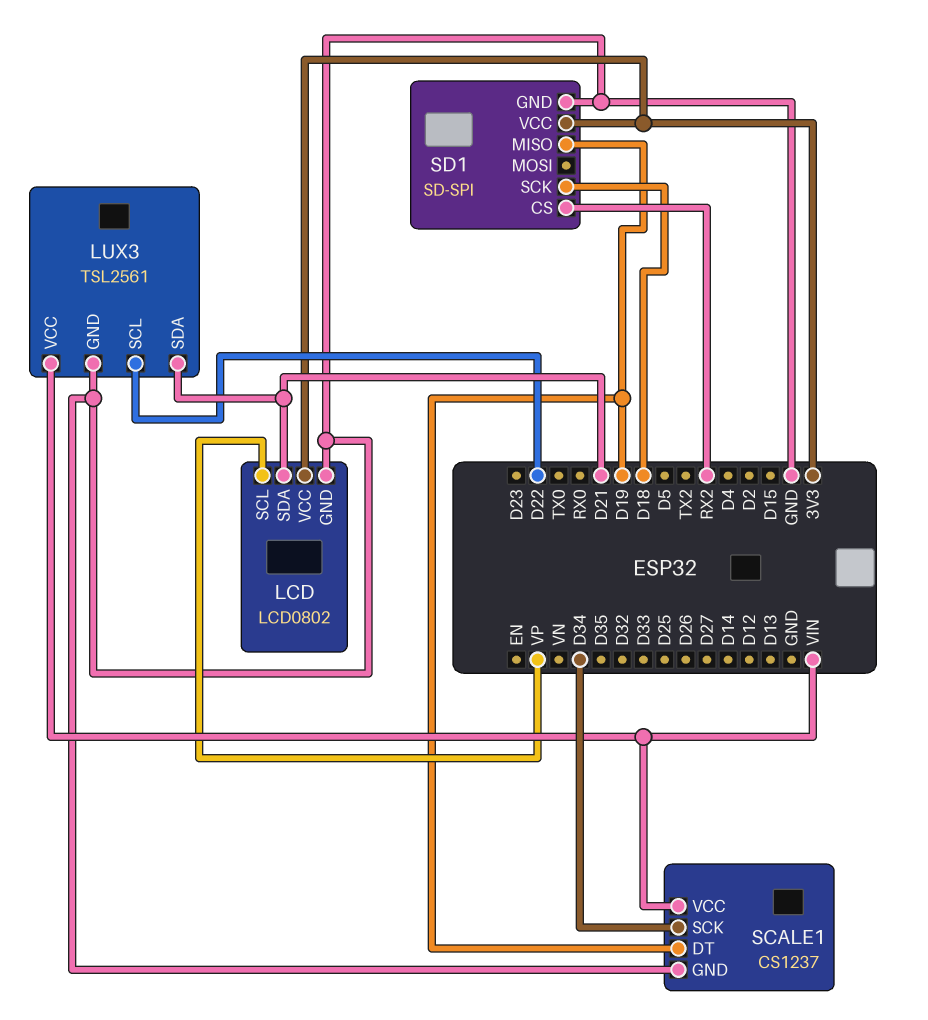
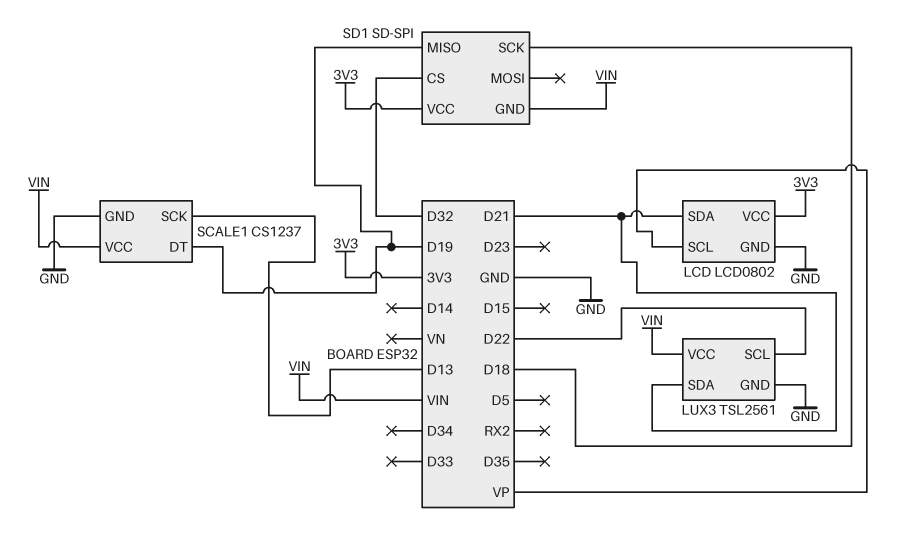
SCALE1 pin SCK: D34 -> D13
SD1 pin CS: RX2 -> D32
SD1 pin GND: GND -> VIN

